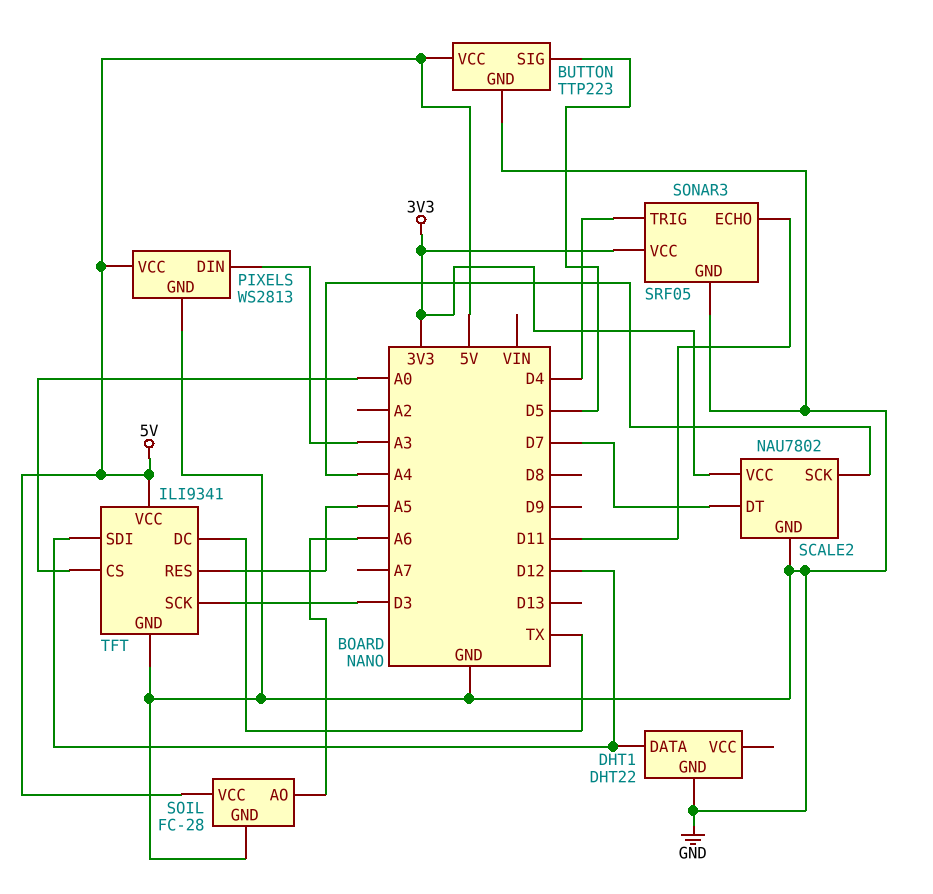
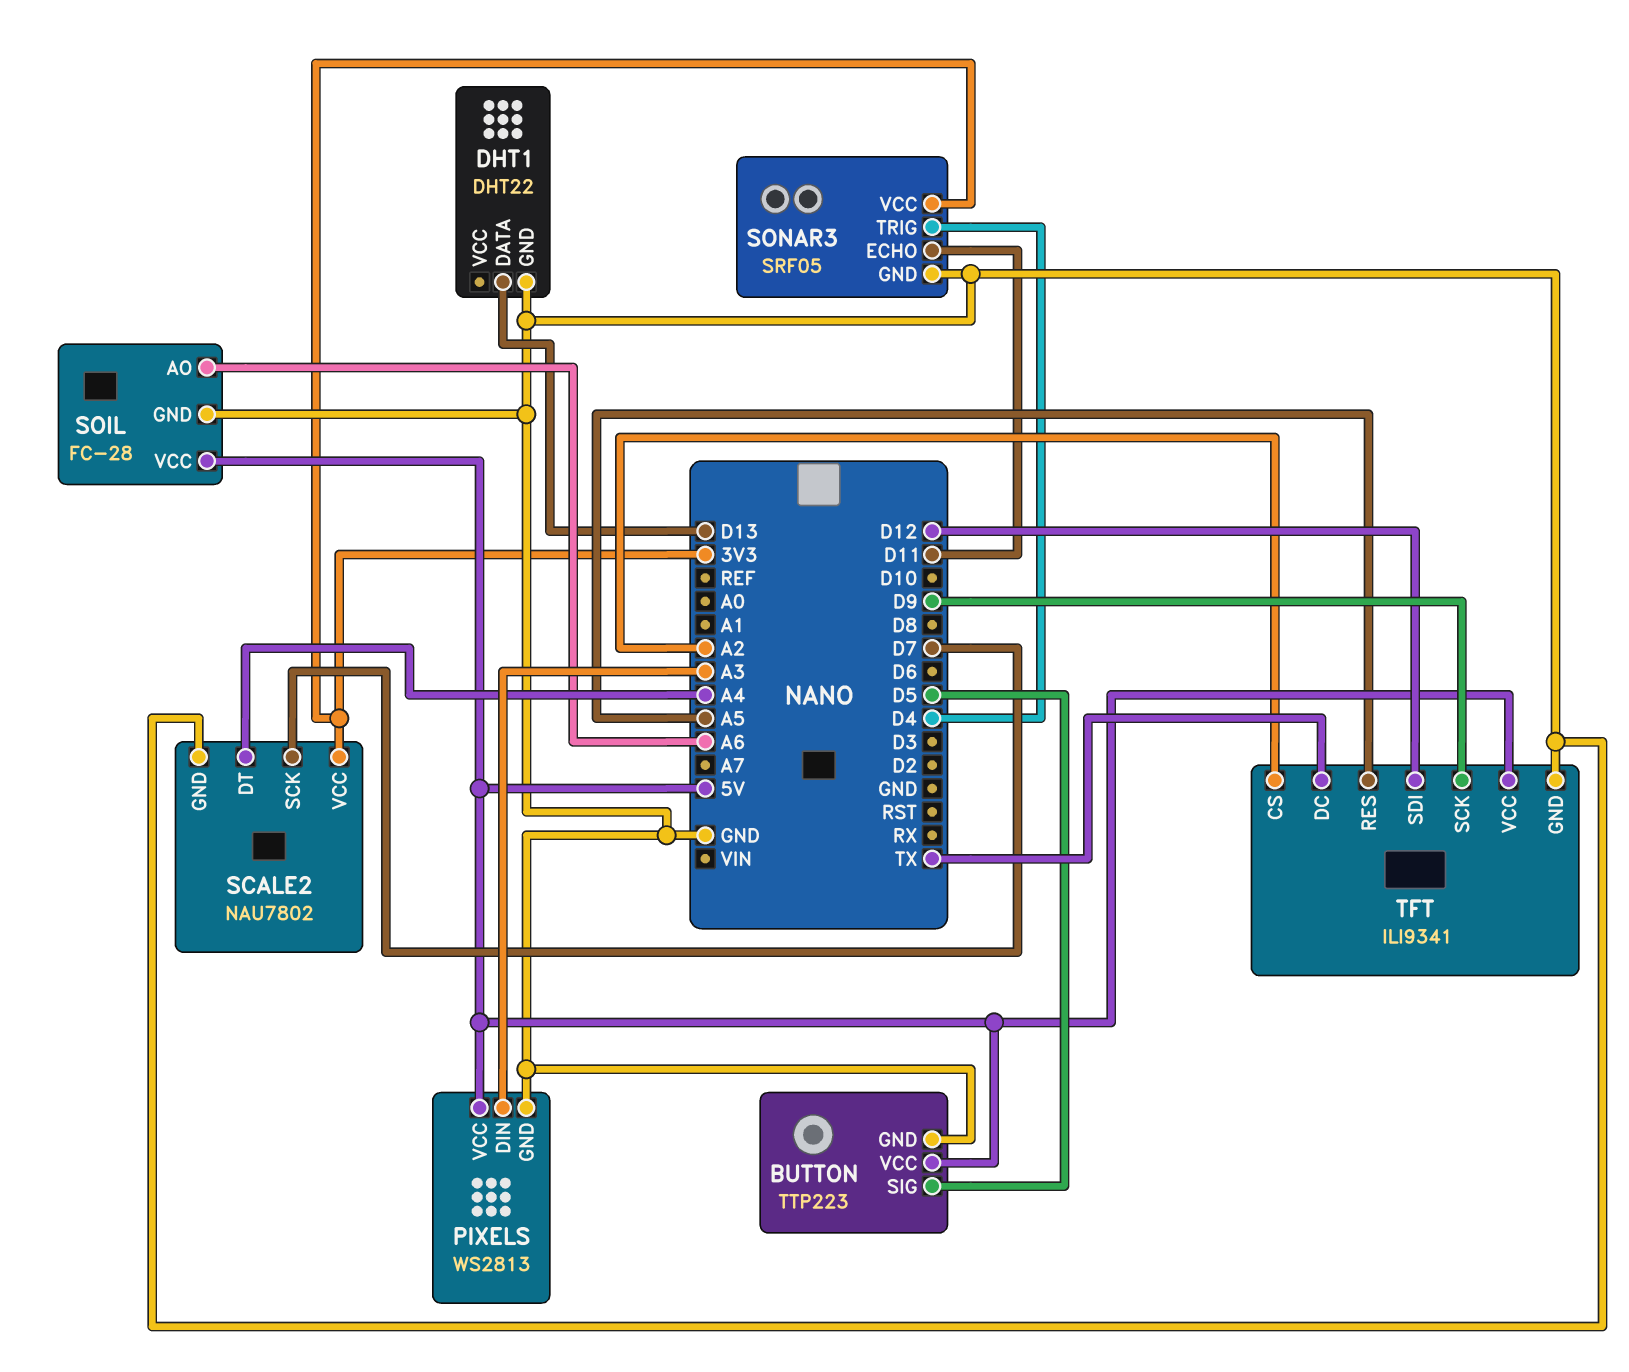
DHT1 pin DATA: D12 -> D13
SCALE2 pin DT: D7 -> A4
SCALE2 pin SCK: A4 -> D7
TFT pin CS: A0 -> A2
TFT pin SCK: D3 -> D9

